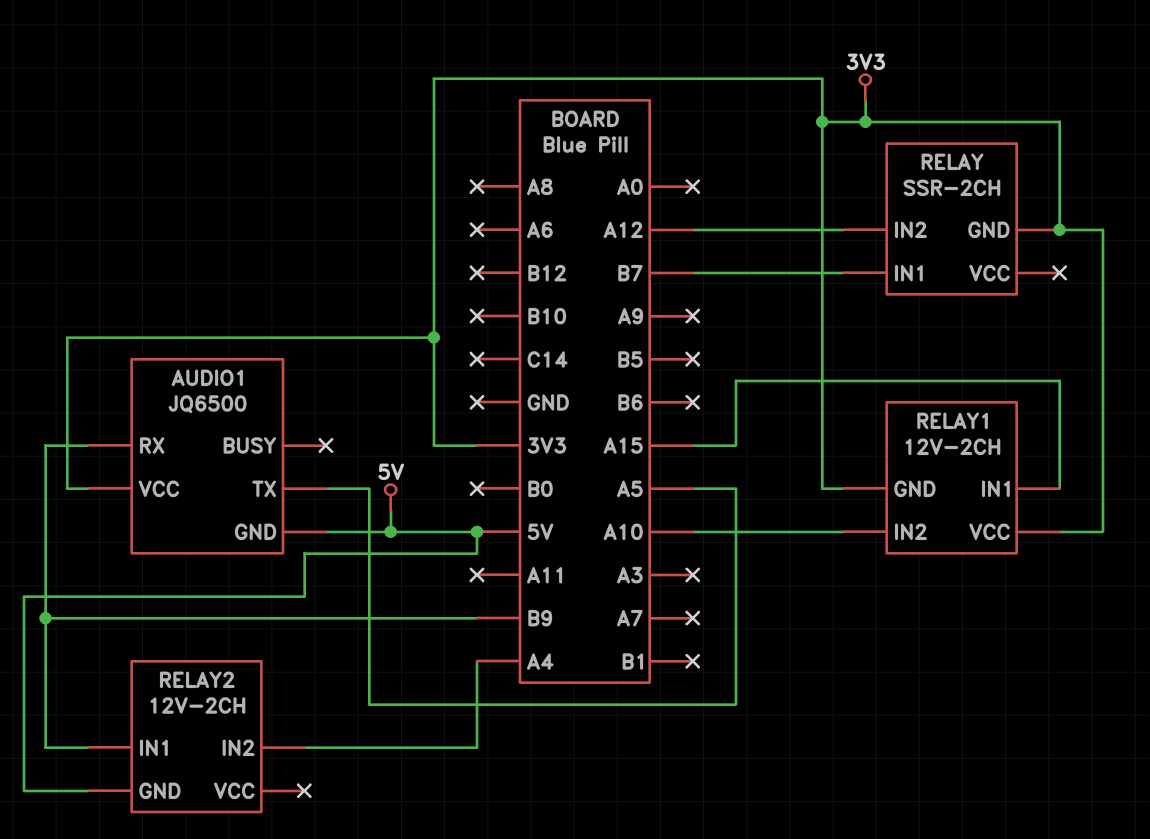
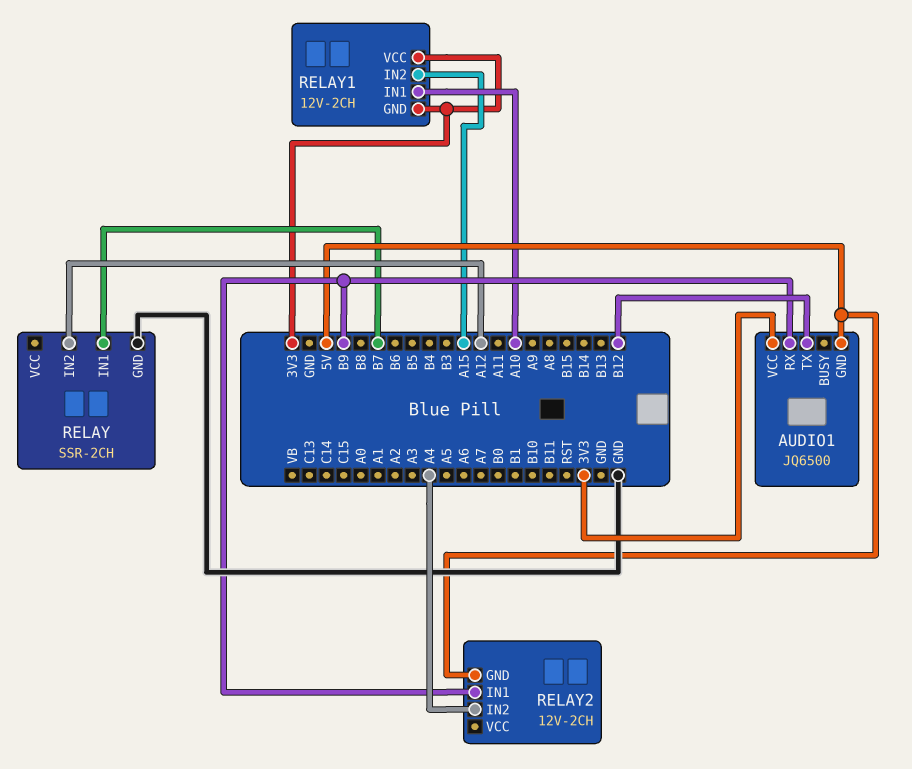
AUDIO1 pin TX: A5 -> B12
RELAY pin GND: 3V3 -> GND
RELAY1 pin IN1: A15 -> A10
RELAY1 pin IN2: A10 -> A15

